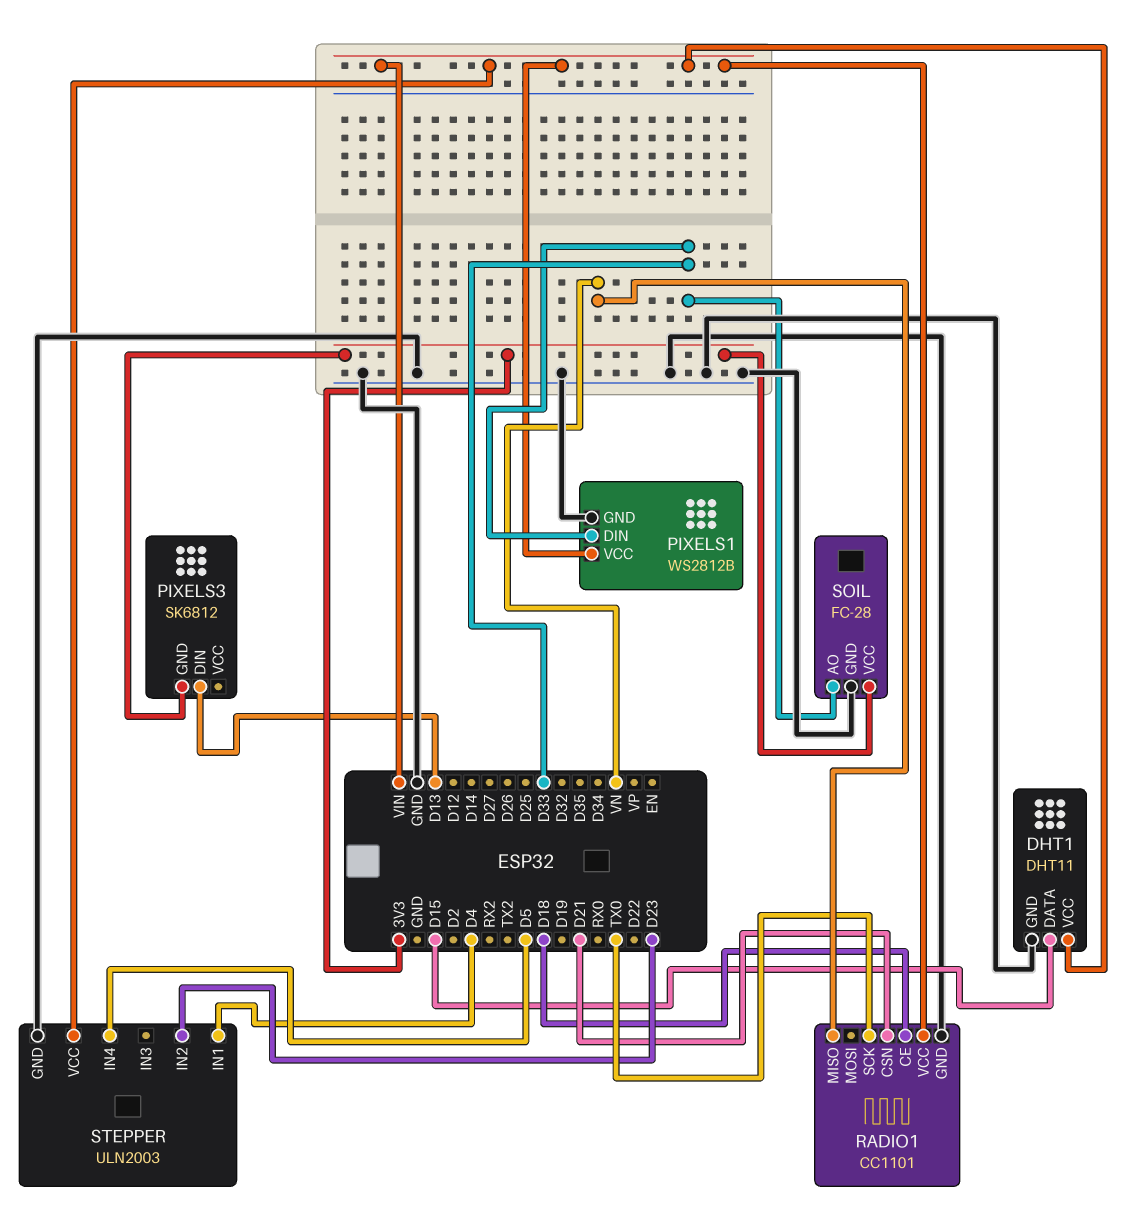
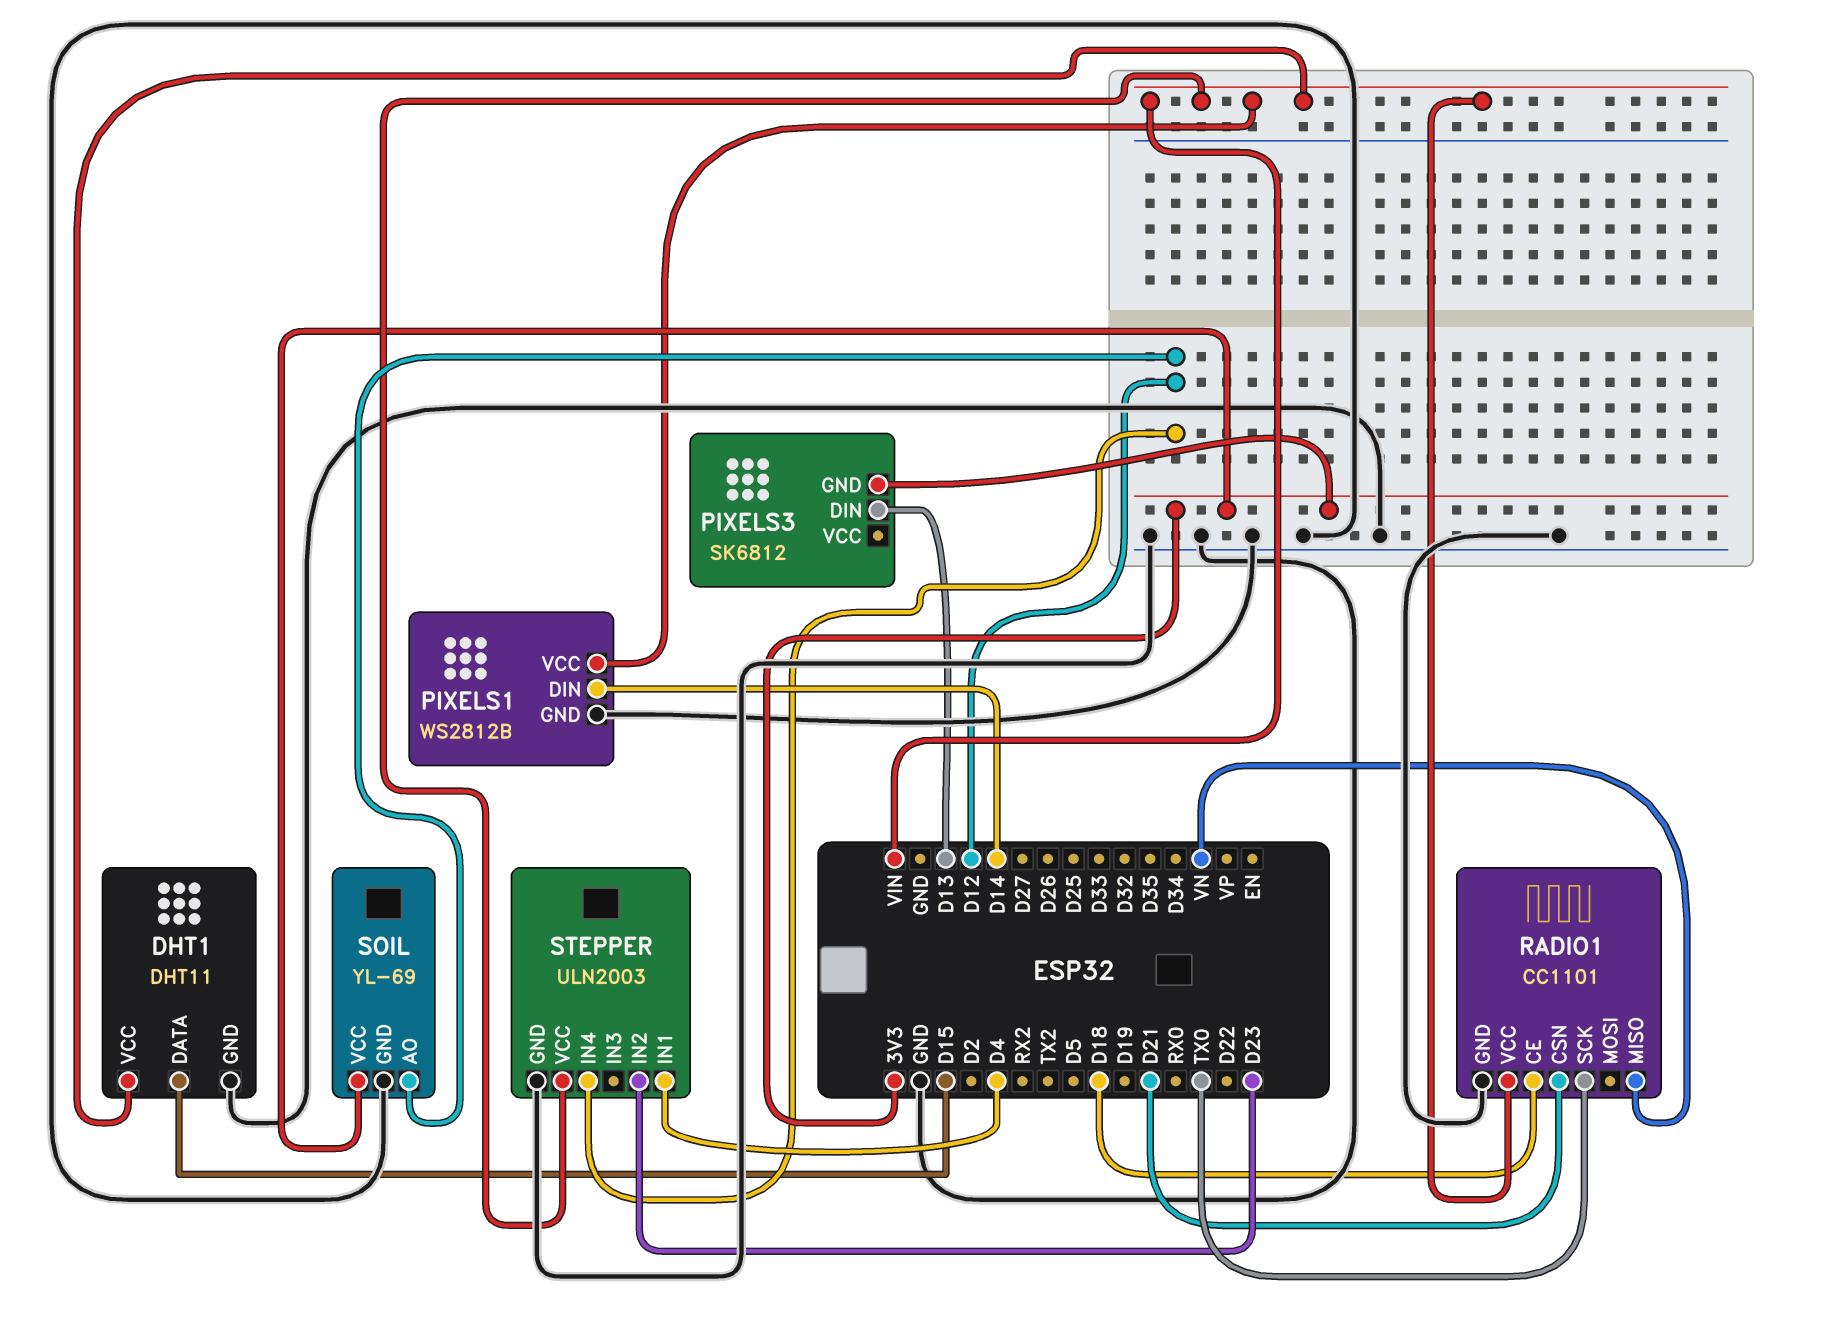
PIXELS1 pin DIN: D33 -> D14
SOIL: FC-28 -> YL-69
SOIL pin AO: D33 -> D12
STEPPER pin IN4: D5 -> D12

